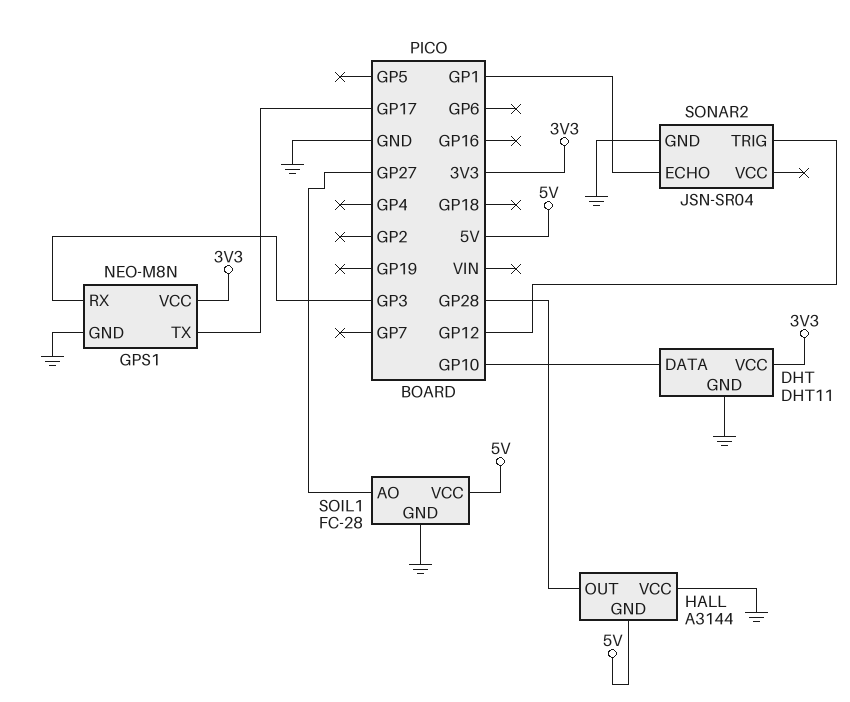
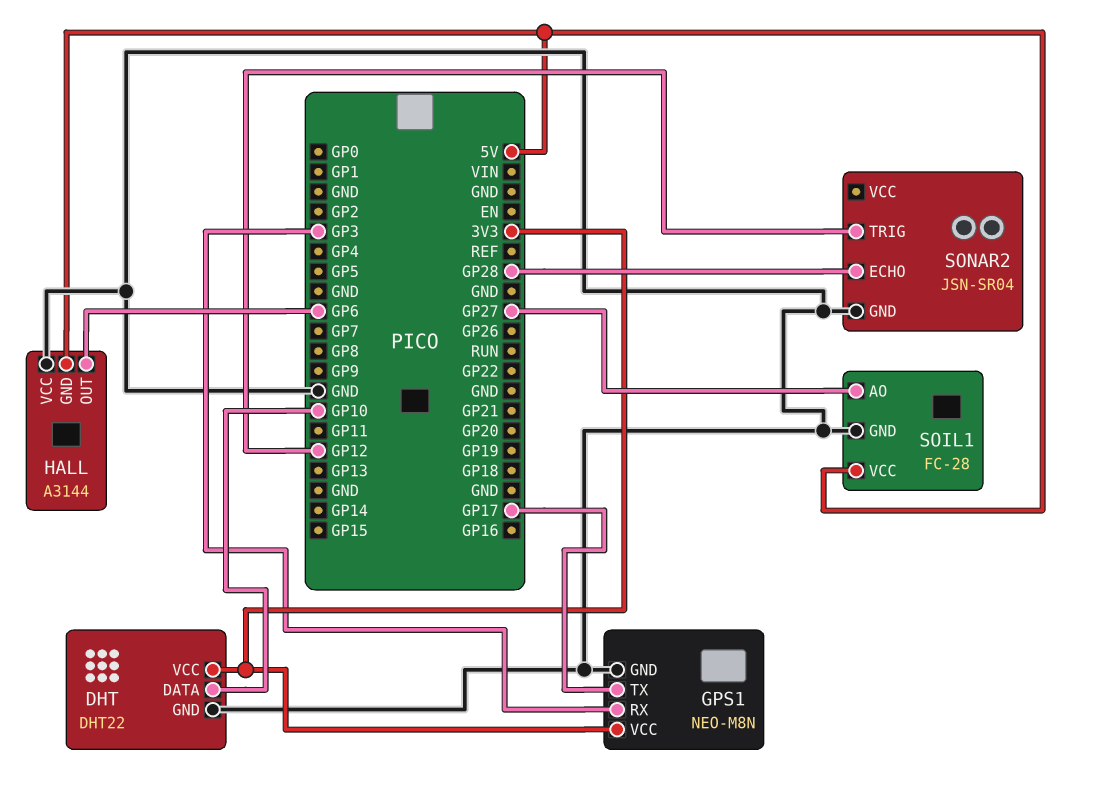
DHT: DHT11 -> DHT22
HALL pin OUT: GP28 -> GP6
SONAR2 pin ECHO: GP1 -> GP28

